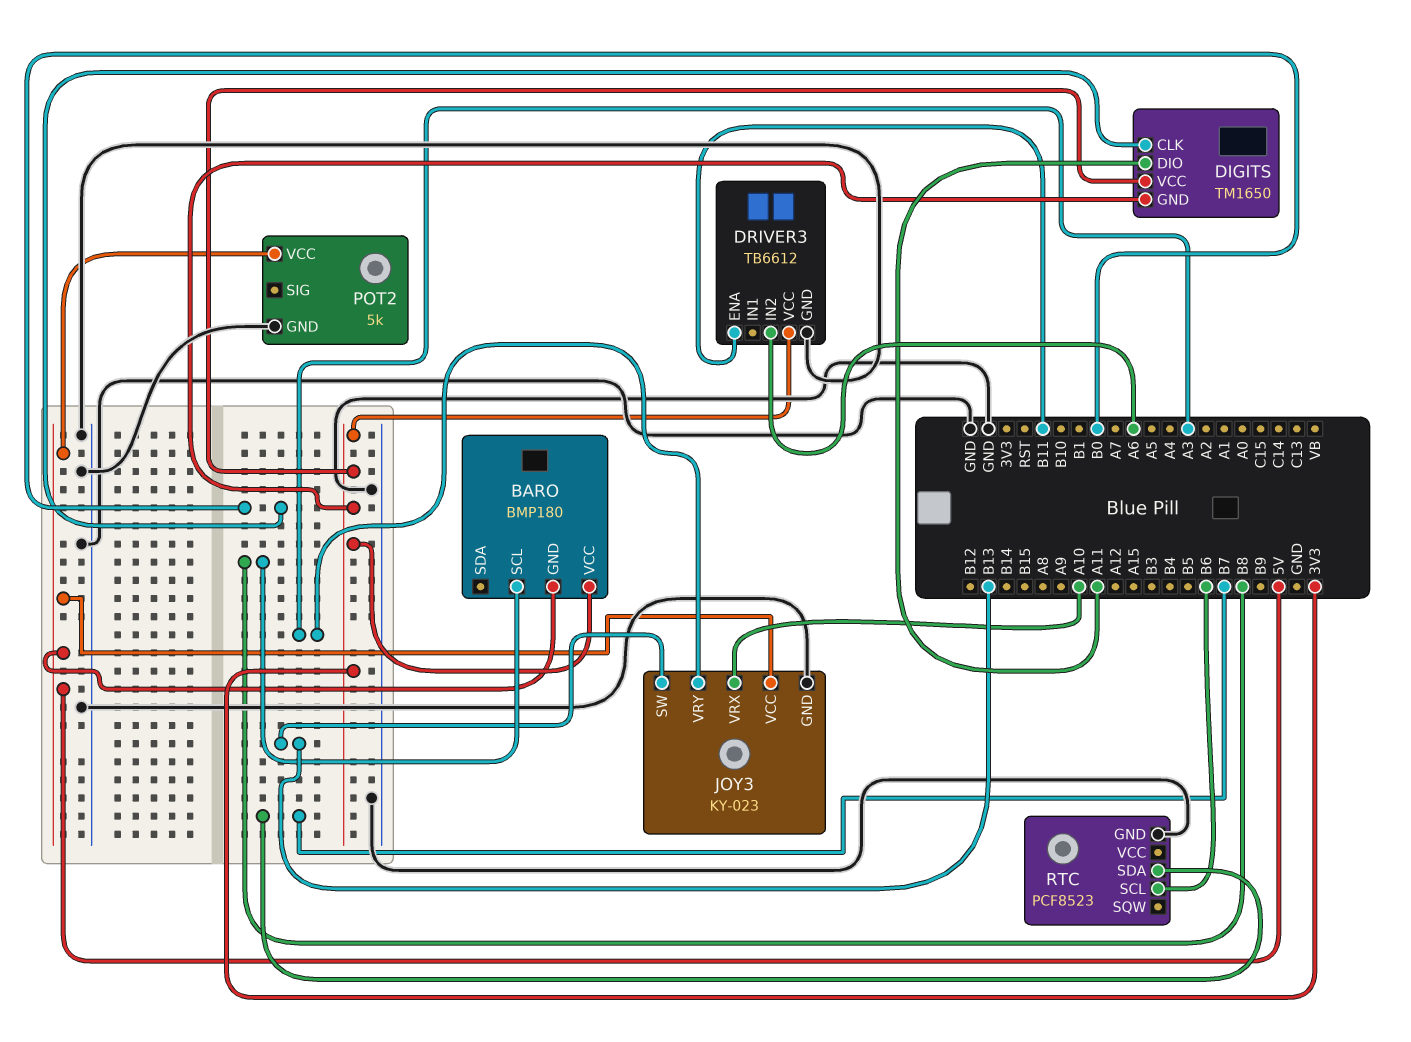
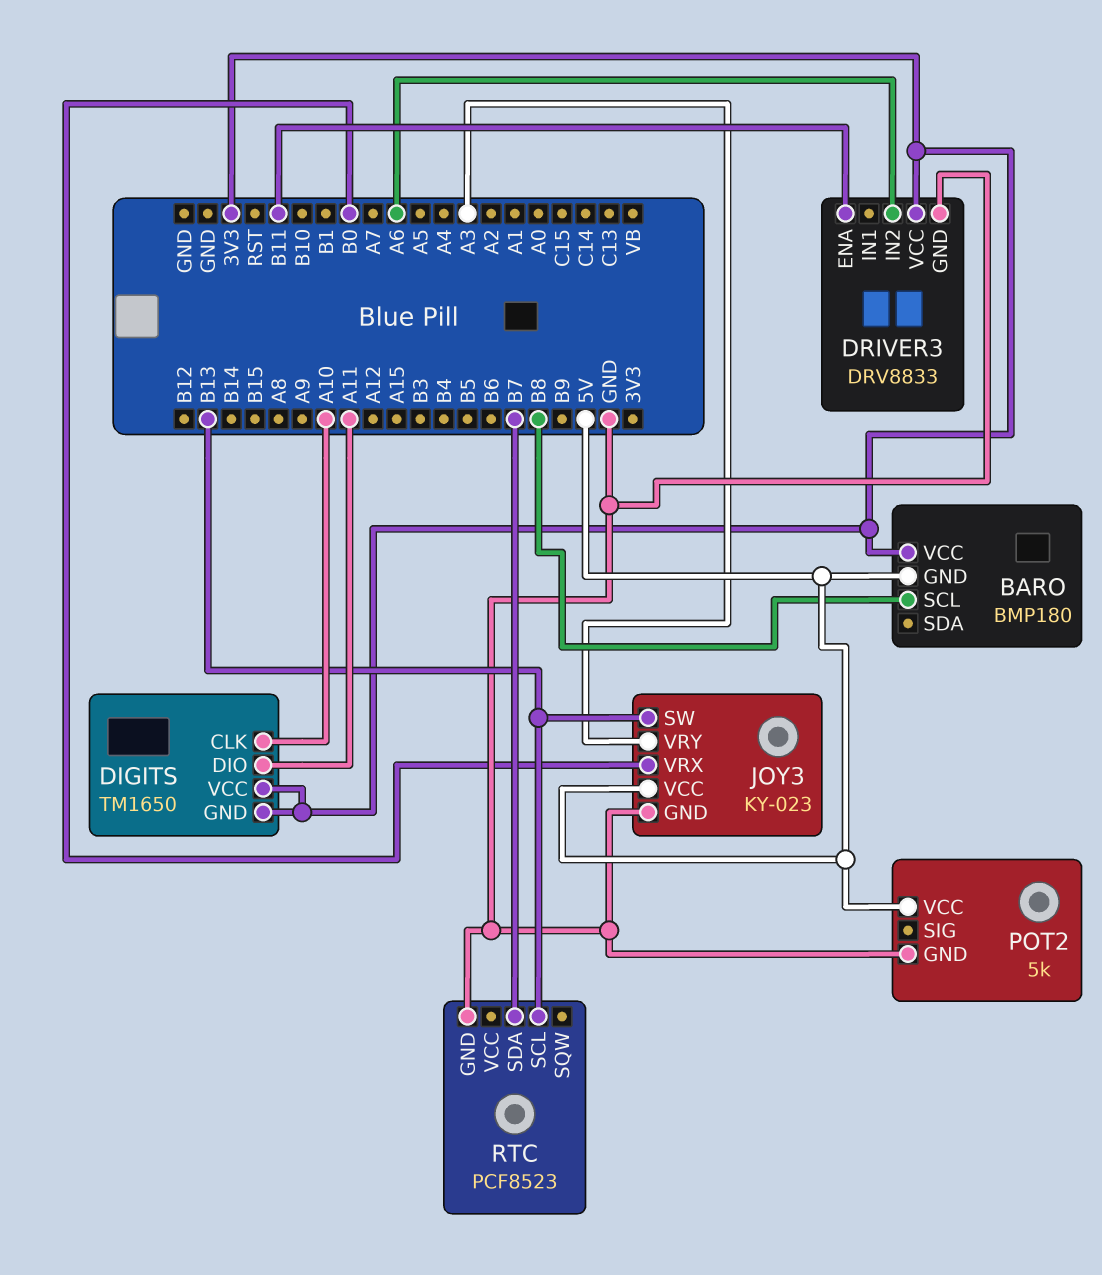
DIGITS pin CLK: B0 -> A10
DRIVER3: TB6612 -> DRV8833
JOY3 pin VRX: A10 -> B0
RTC pin SCL: B6 -> B13

